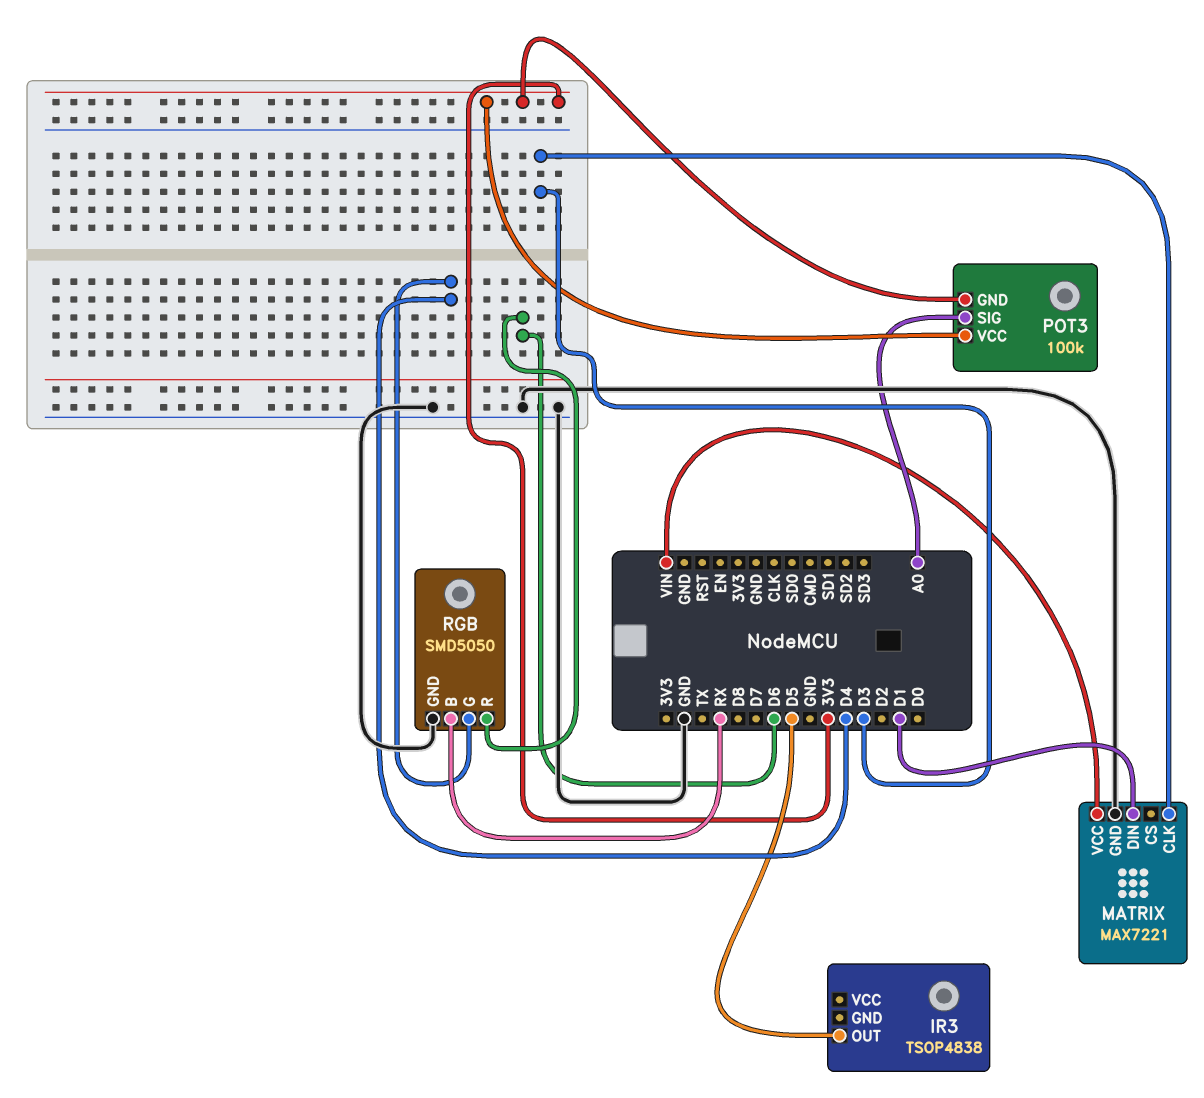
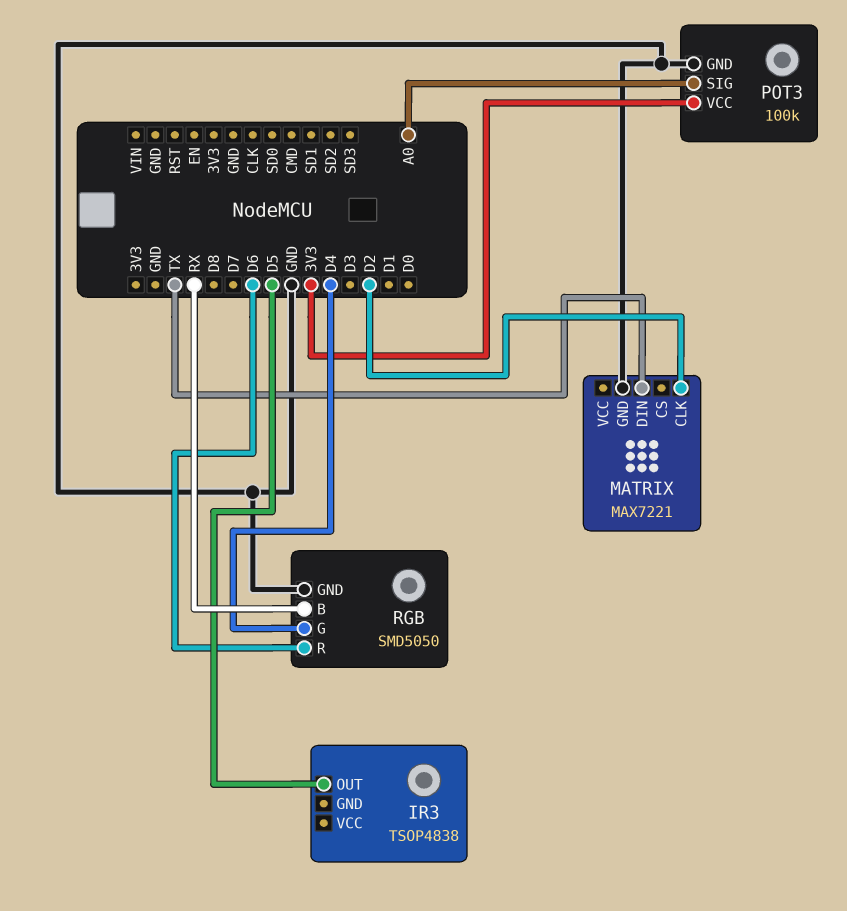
MATRIX pin CLK: D3 -> D2
MATRIX pin DIN: D1 -> TX
MATRIX pin VCC: VIN -> none
POT3 pin GND: 3V3 -> GND

